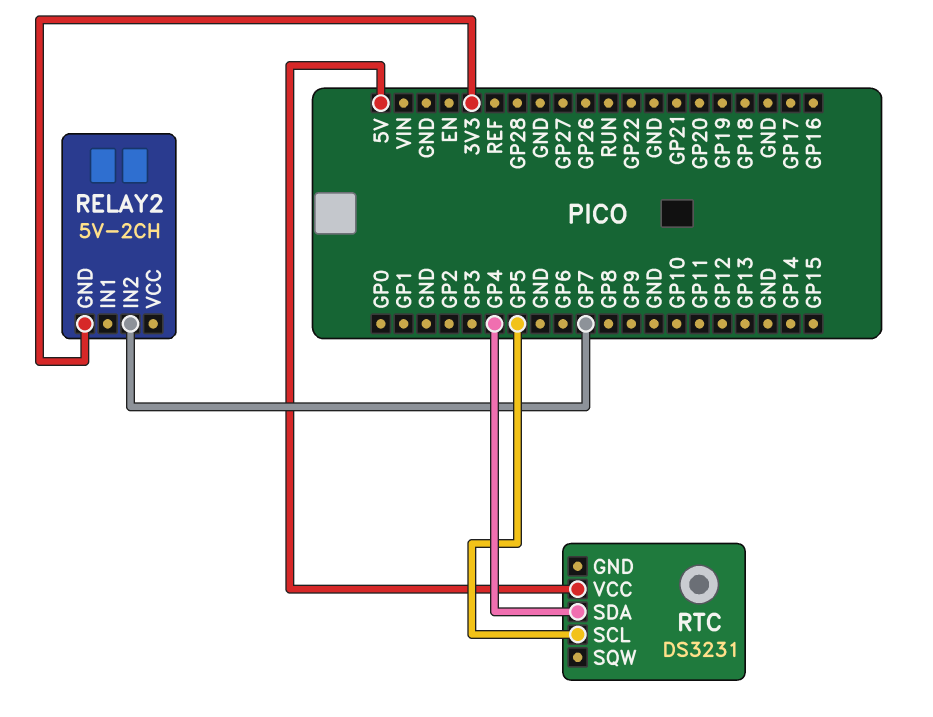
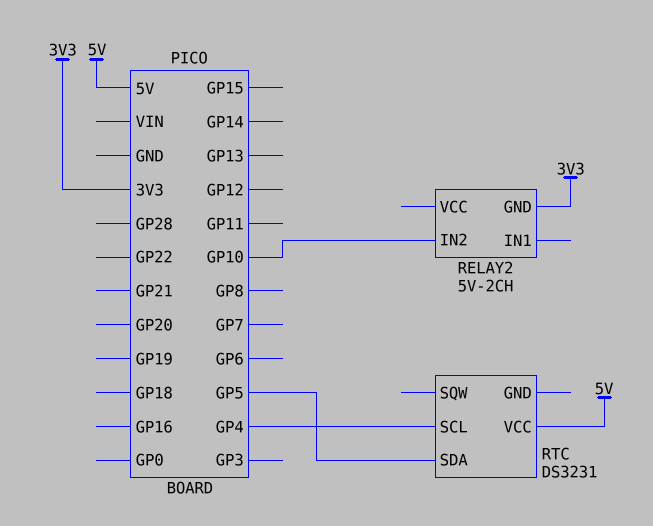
RELAY2 pin IN2: GP7 -> GP10
RTC pin SCL: GP5 -> GP4
RTC pin SDA: GP4 -> GP5

